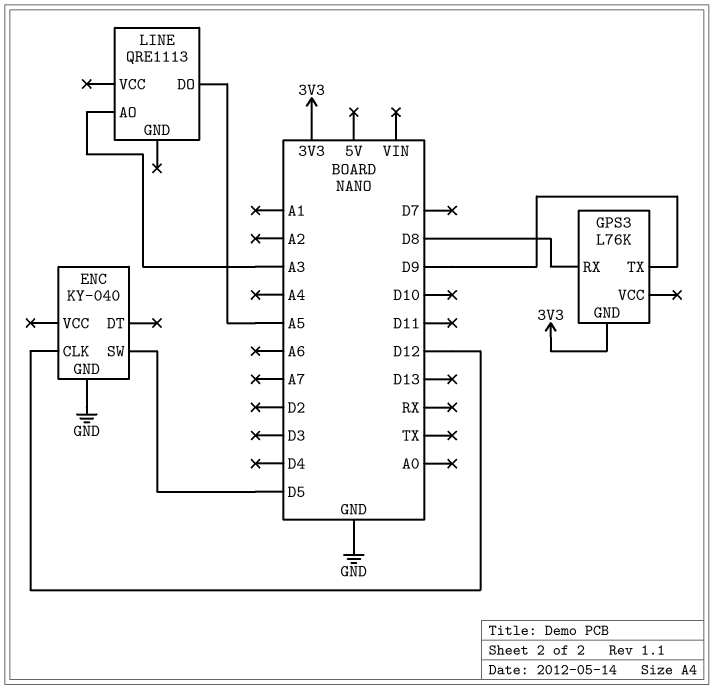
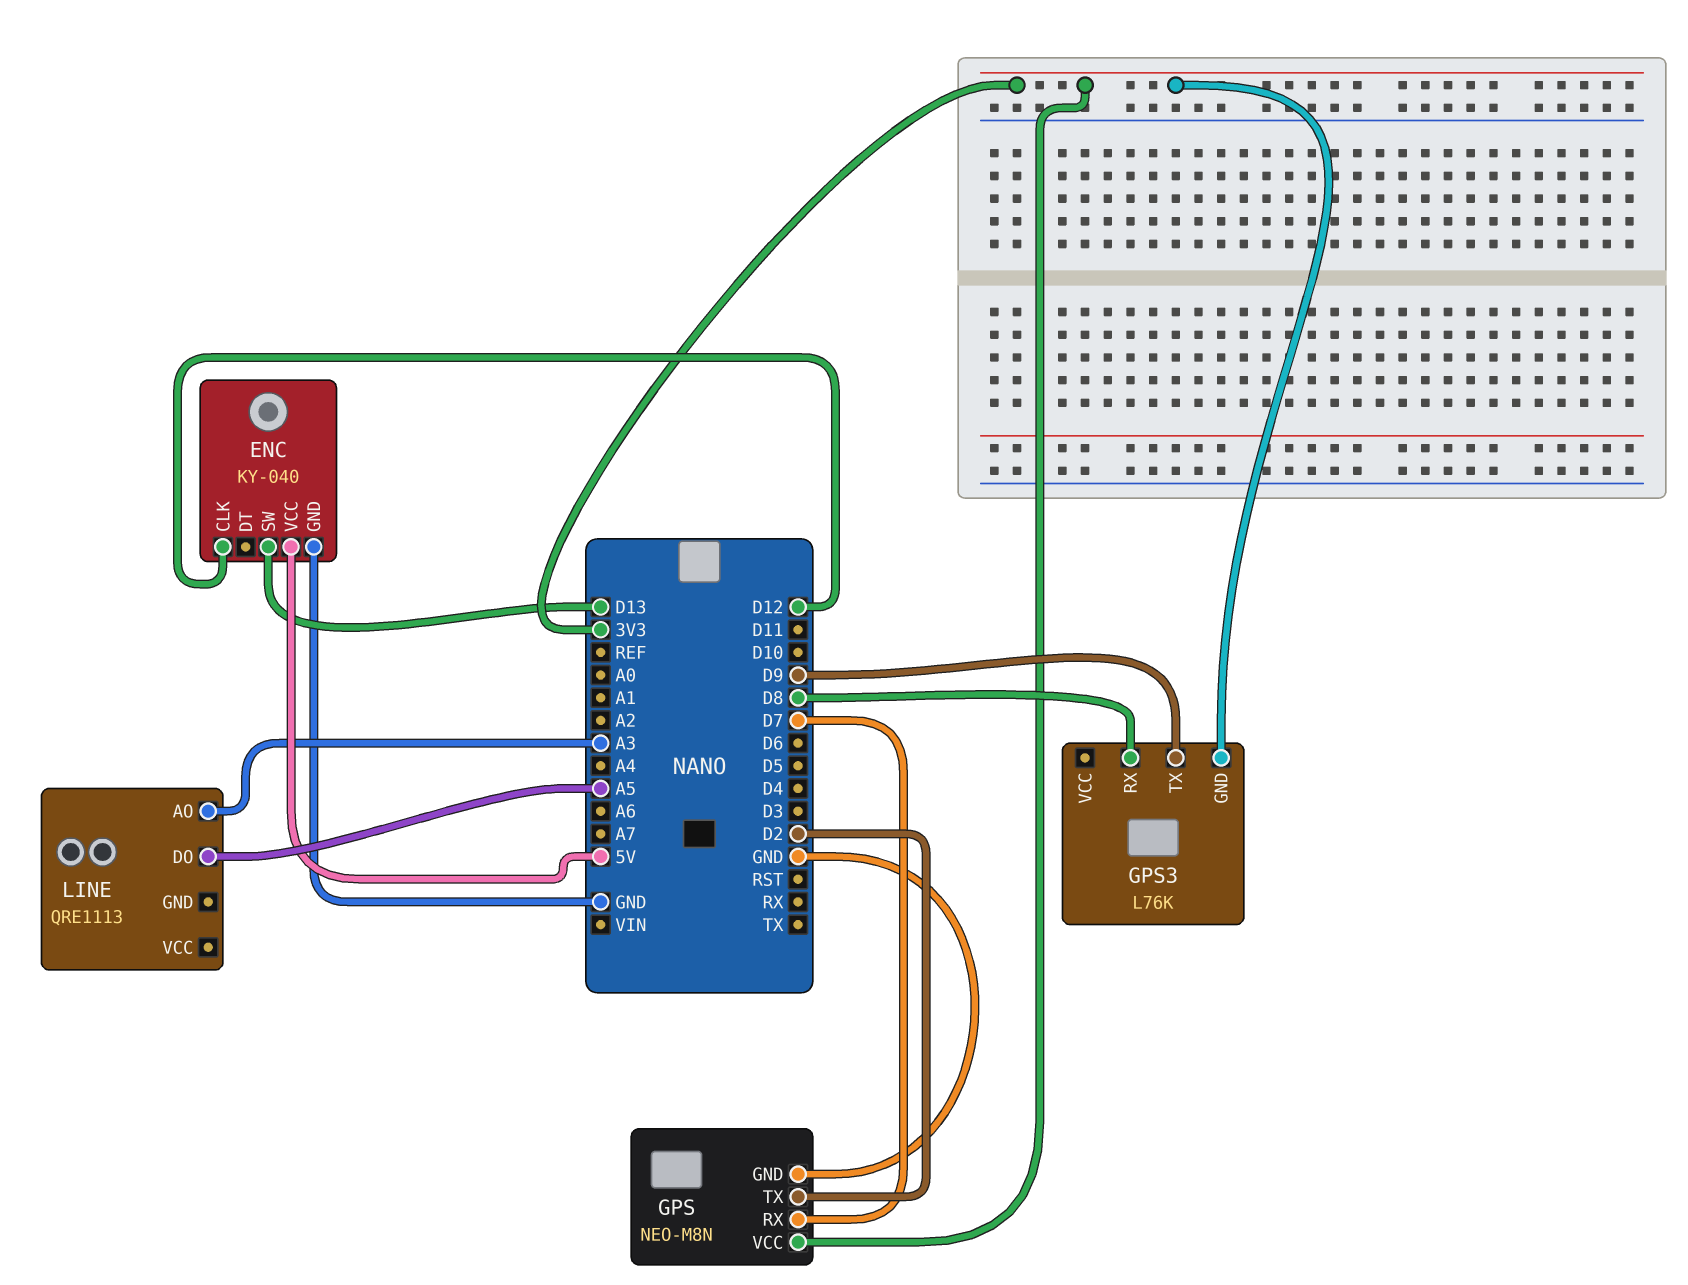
ENC pin SW: D5 -> D13
ENC pin VCC: none -> 5V
GPS: none -> NEO-M8N
GPS pin GND: none -> GND
GPS pin RX: none -> D7
GPS pin TX: none -> D2
GPS pin VCC: none -> 3V3

